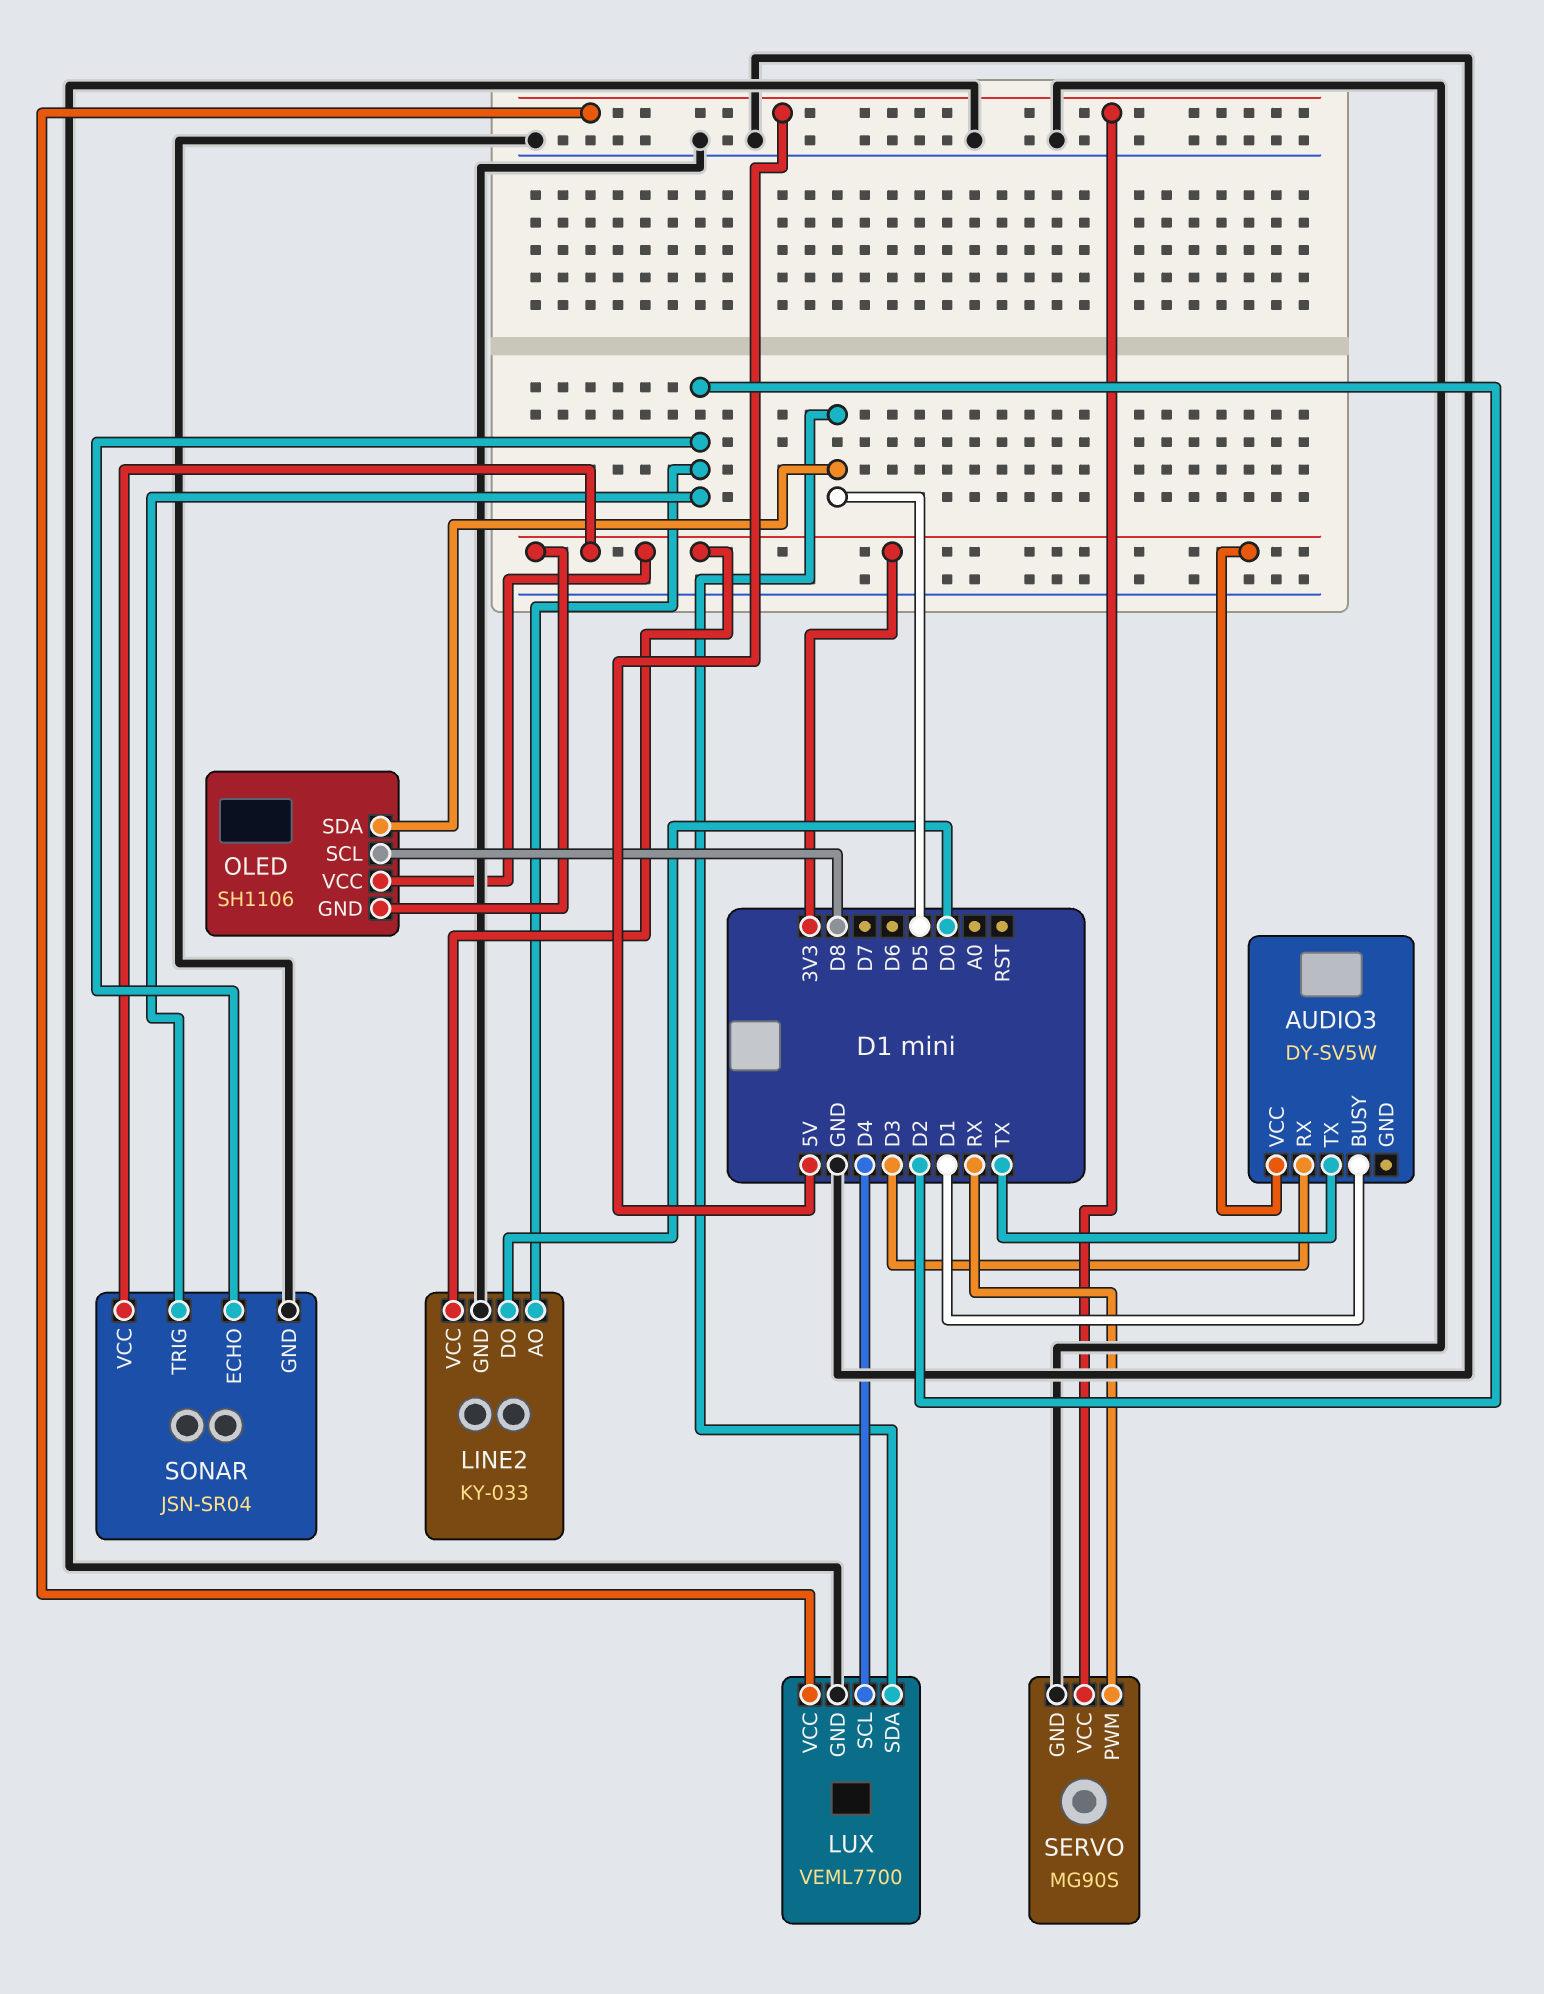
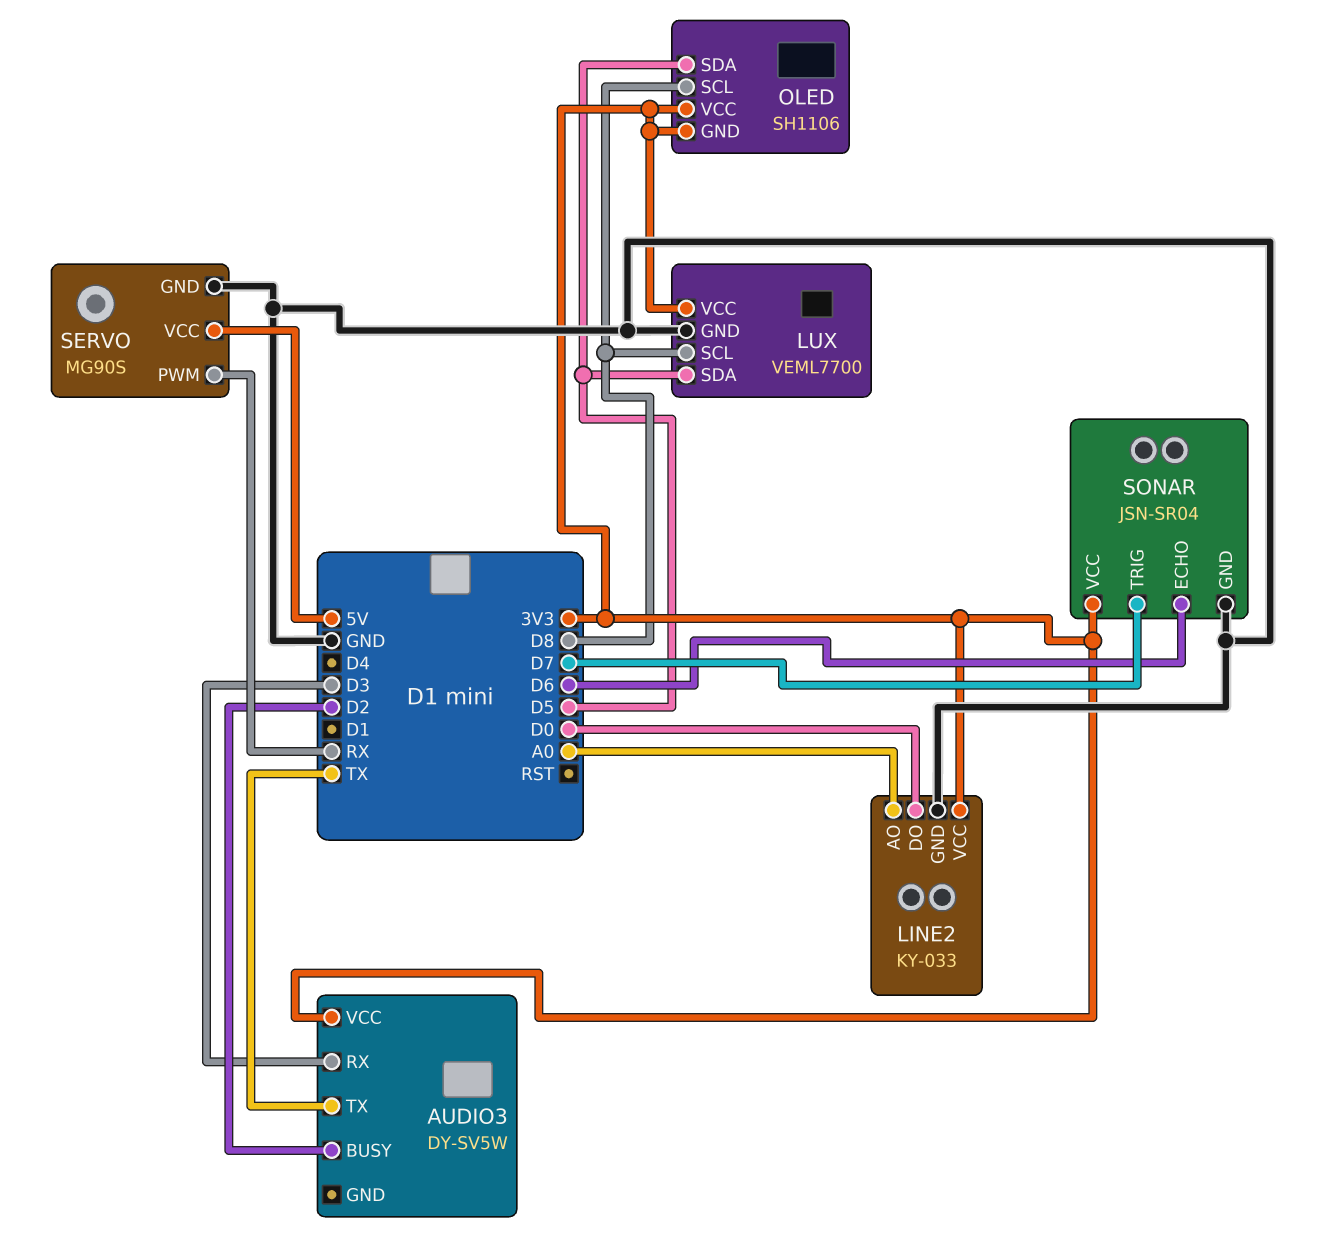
AUDIO3 pin BUSY: D1 -> D2
LINE2 pin AO: D2 -> A0
LUX pin SCL: D4 -> D8
LUX pin VCC: 5V -> 3V3
SONAR pin ECHO: D2 -> D6
SONAR pin TRIG: D2 -> D7

